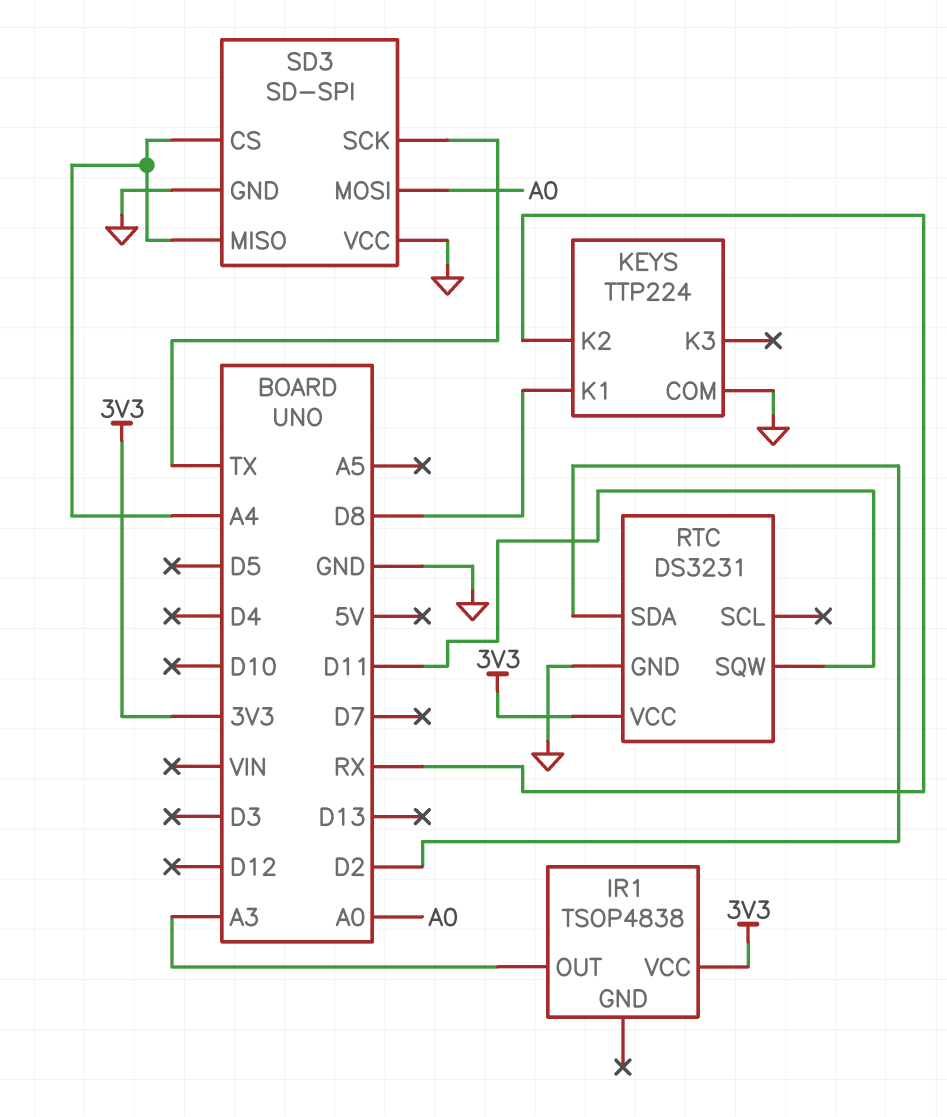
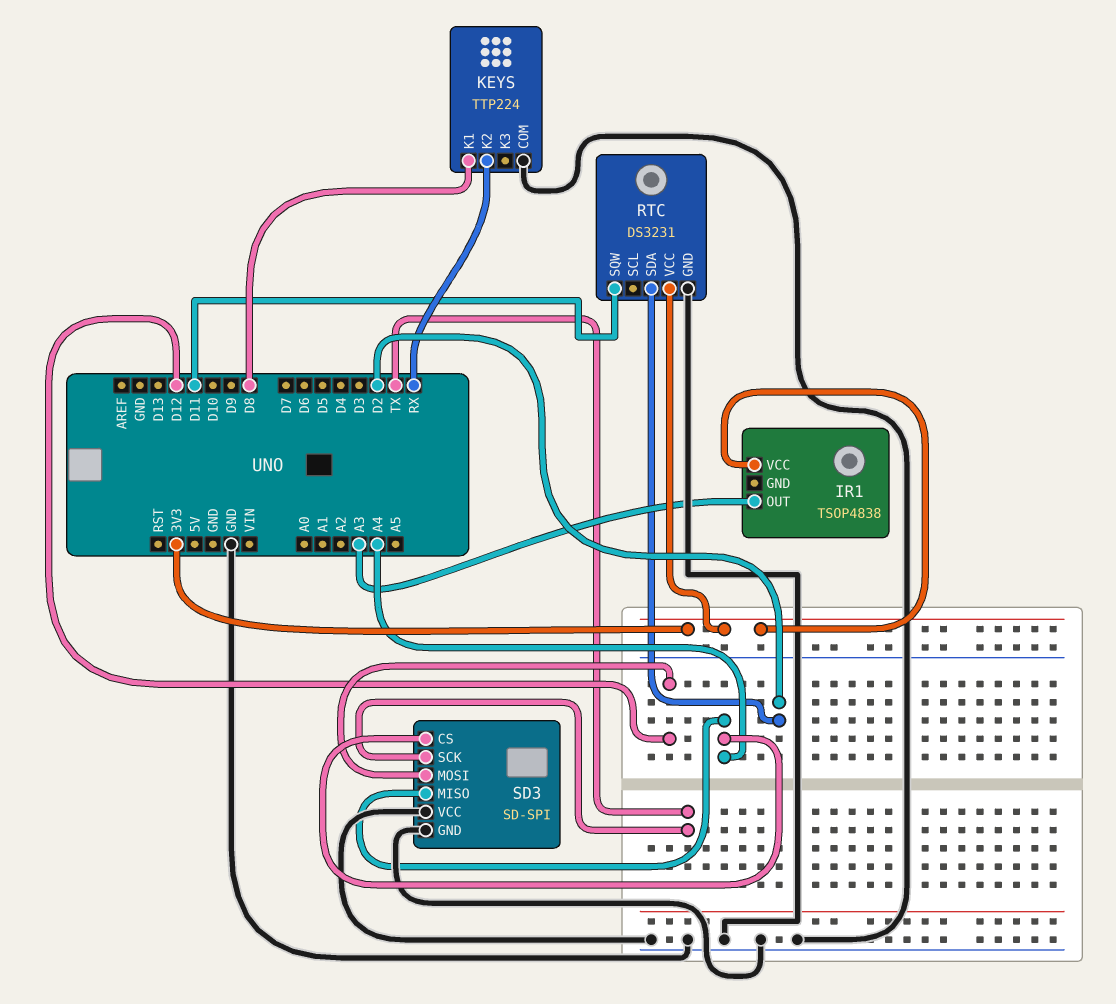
SD3 pin MOSI: A0 -> D12

